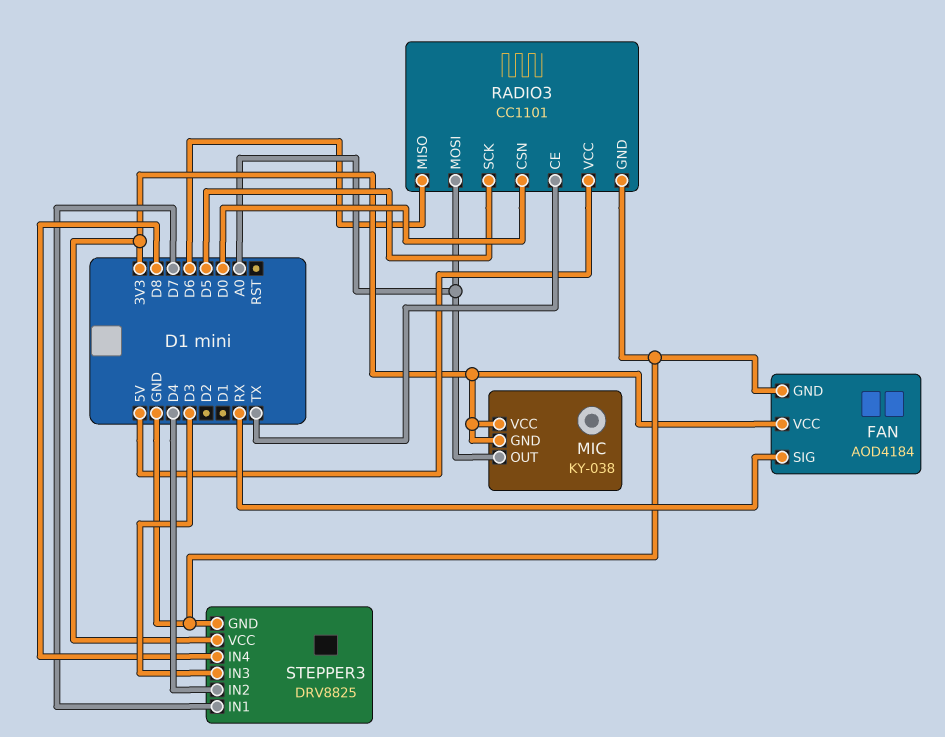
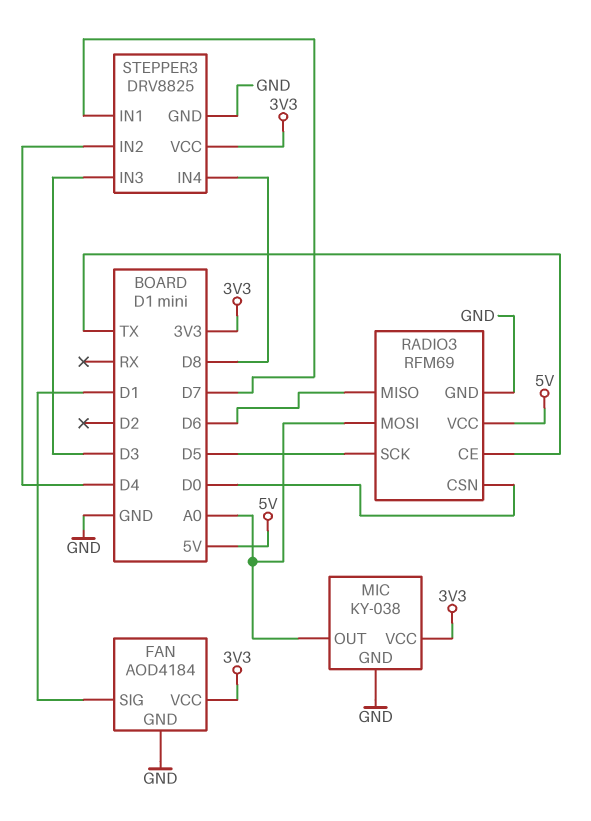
FAN pin SIG: RX -> D1
MIC pin GND: 3V3 -> GND
RADIO3: CC1101 -> RFM69

